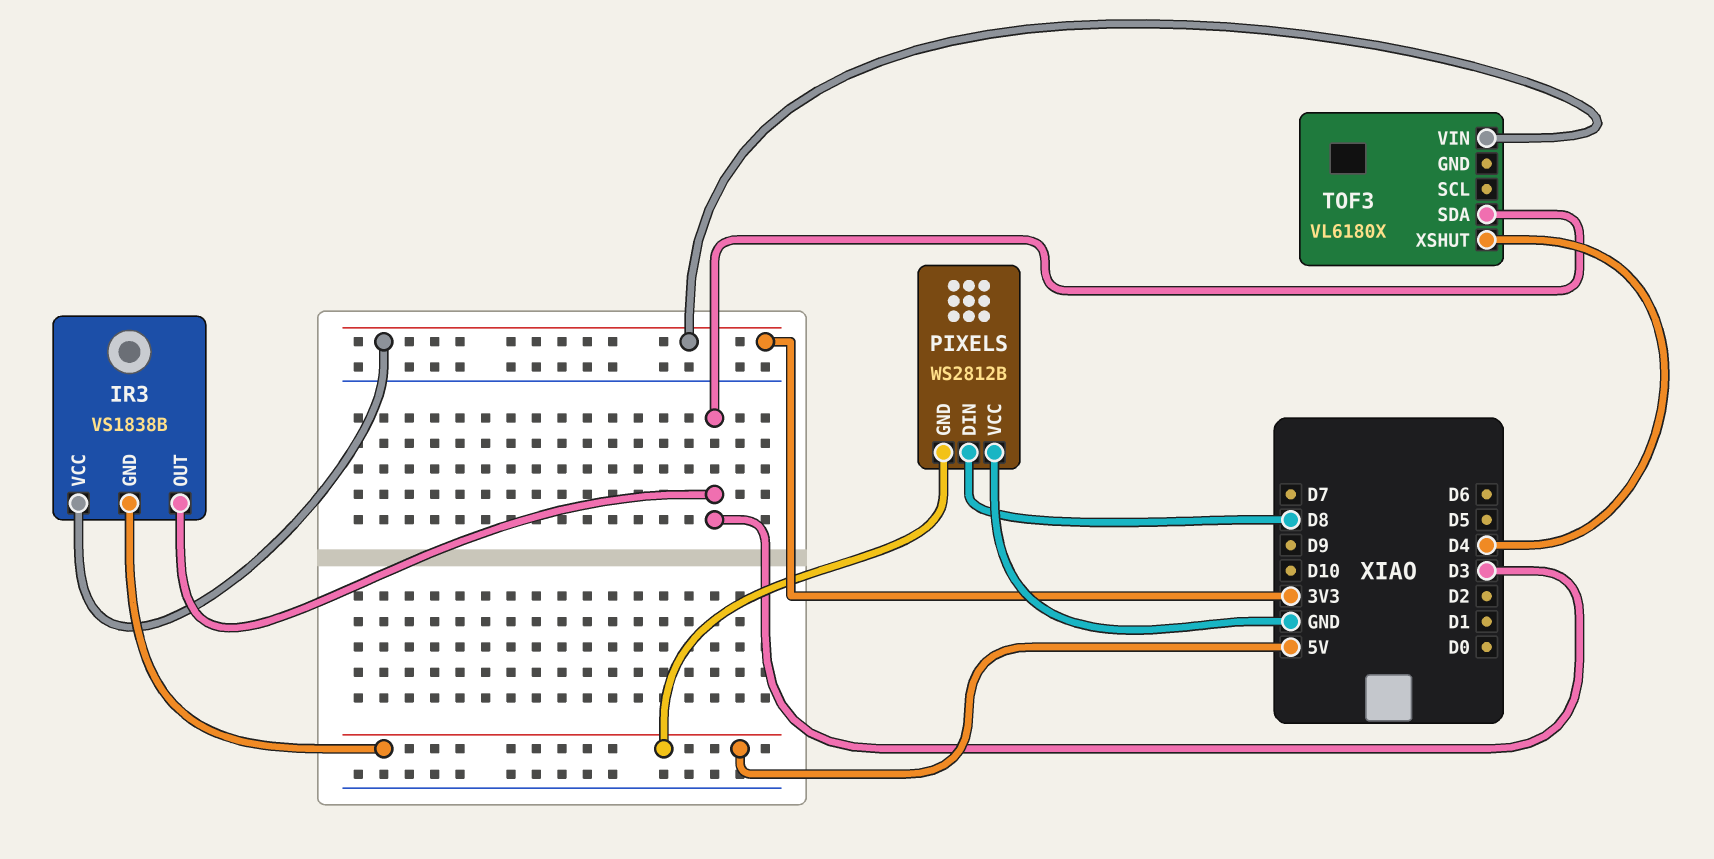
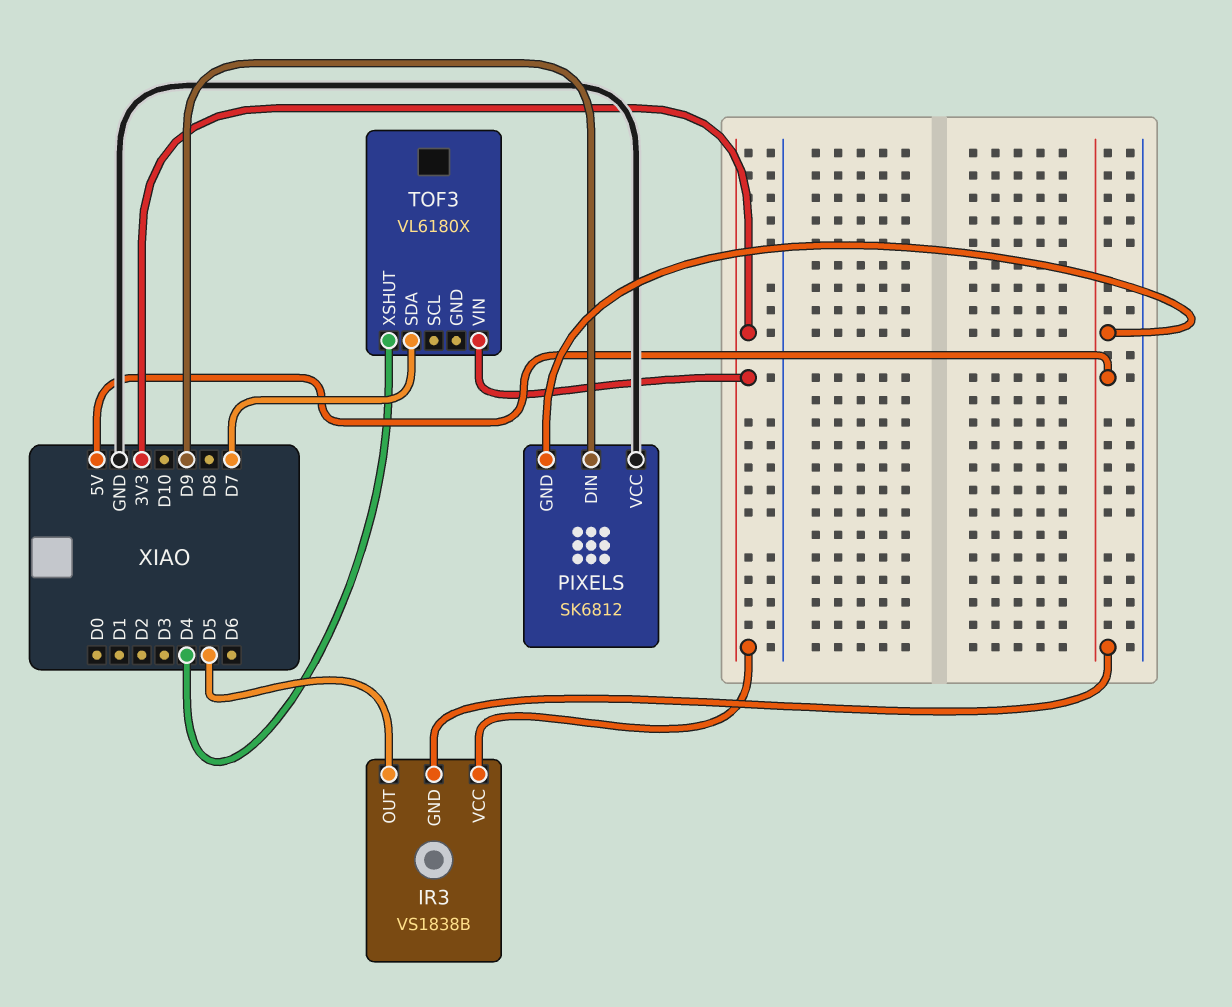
IR3 pin OUT: D3 -> D5
PIXELS: WS2812B -> SK6812
PIXELS pin DIN: D8 -> D9
TOF3 pin SDA: D3 -> D7

